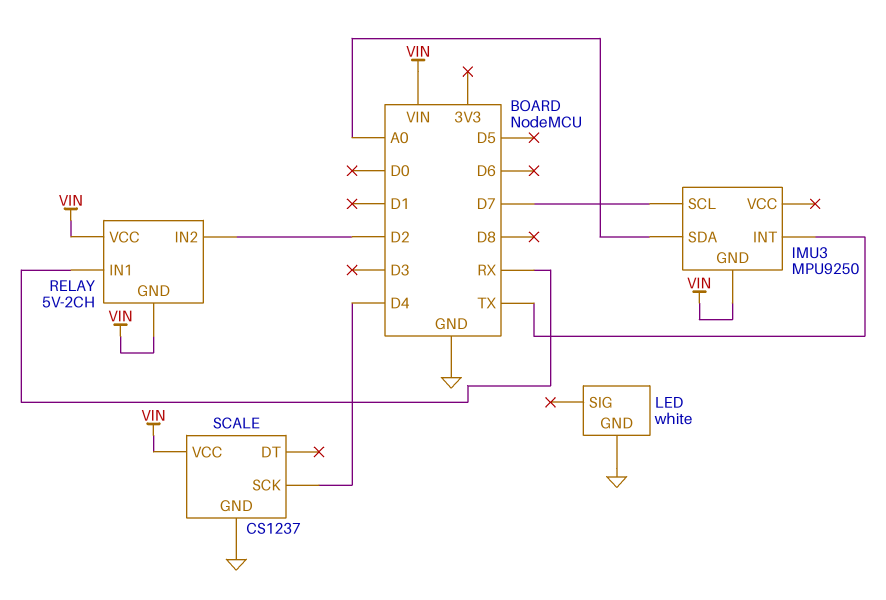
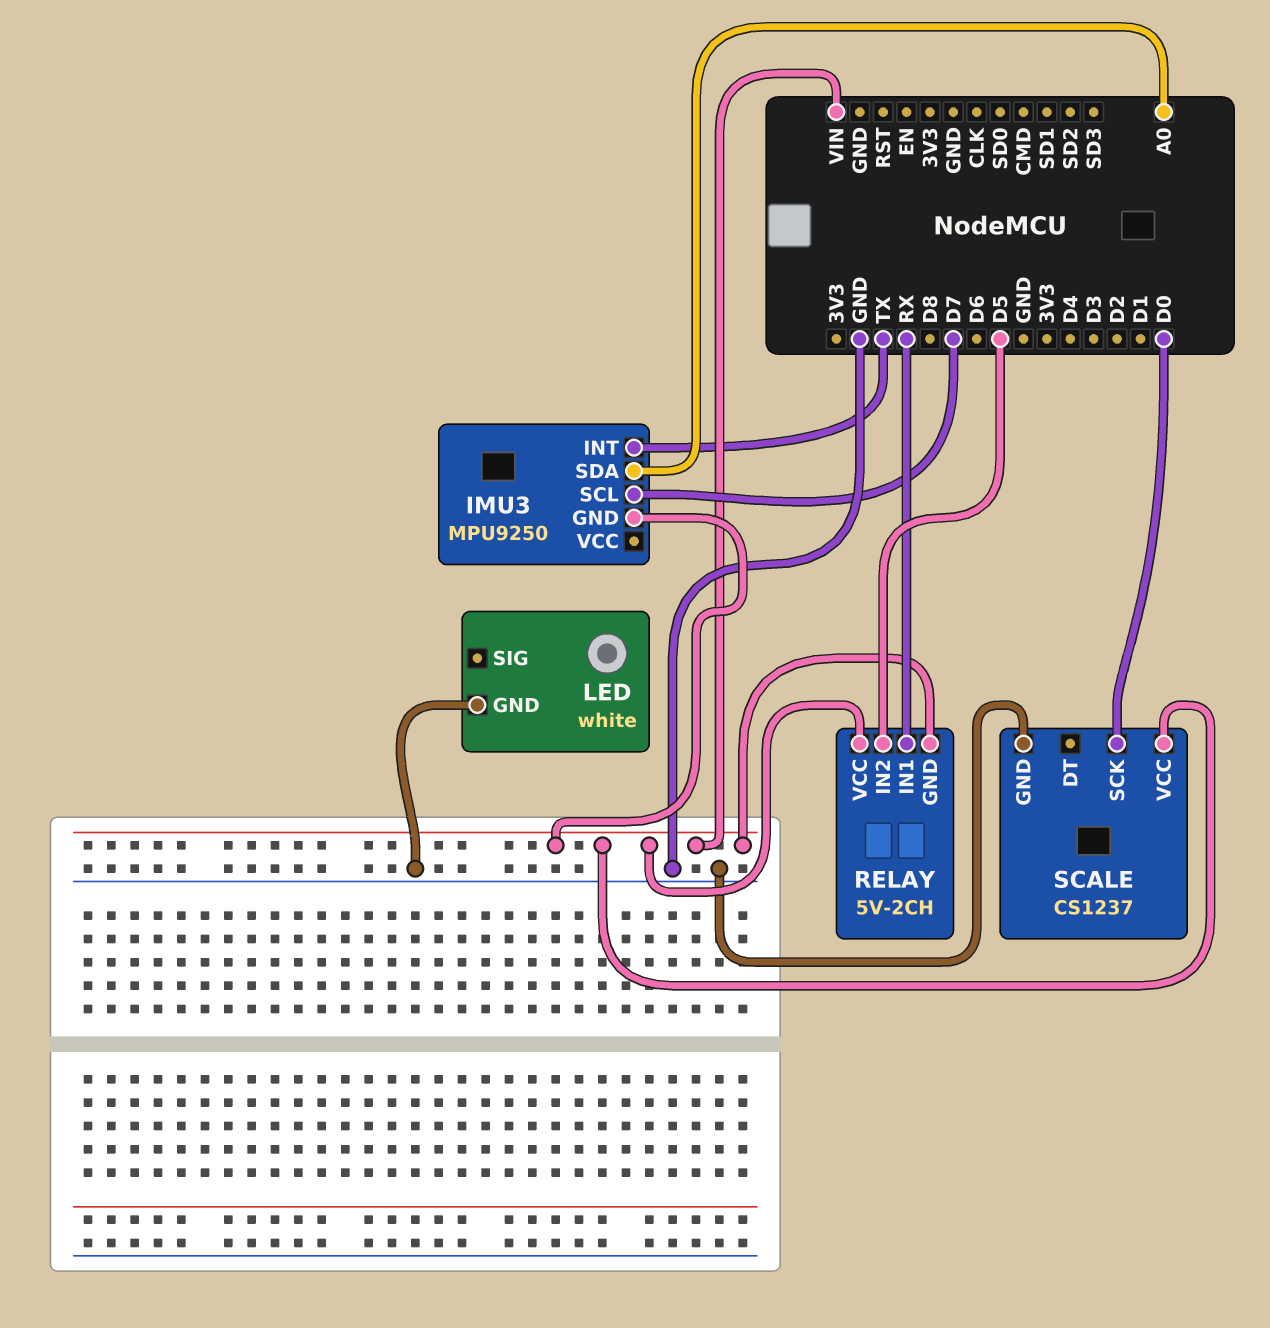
RELAY pin IN2: D2 -> D5
SCALE pin SCK: D4 -> D0

